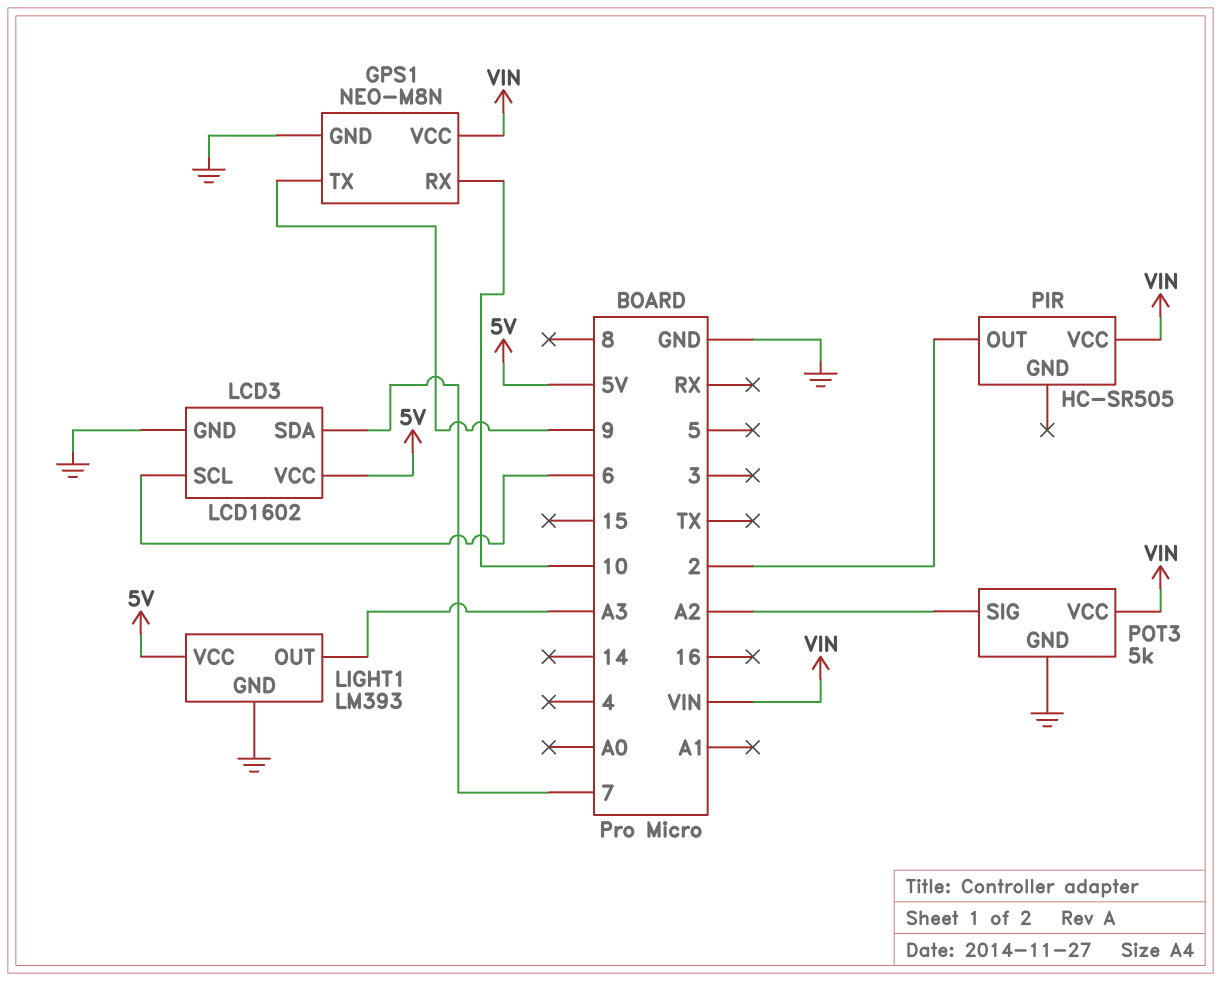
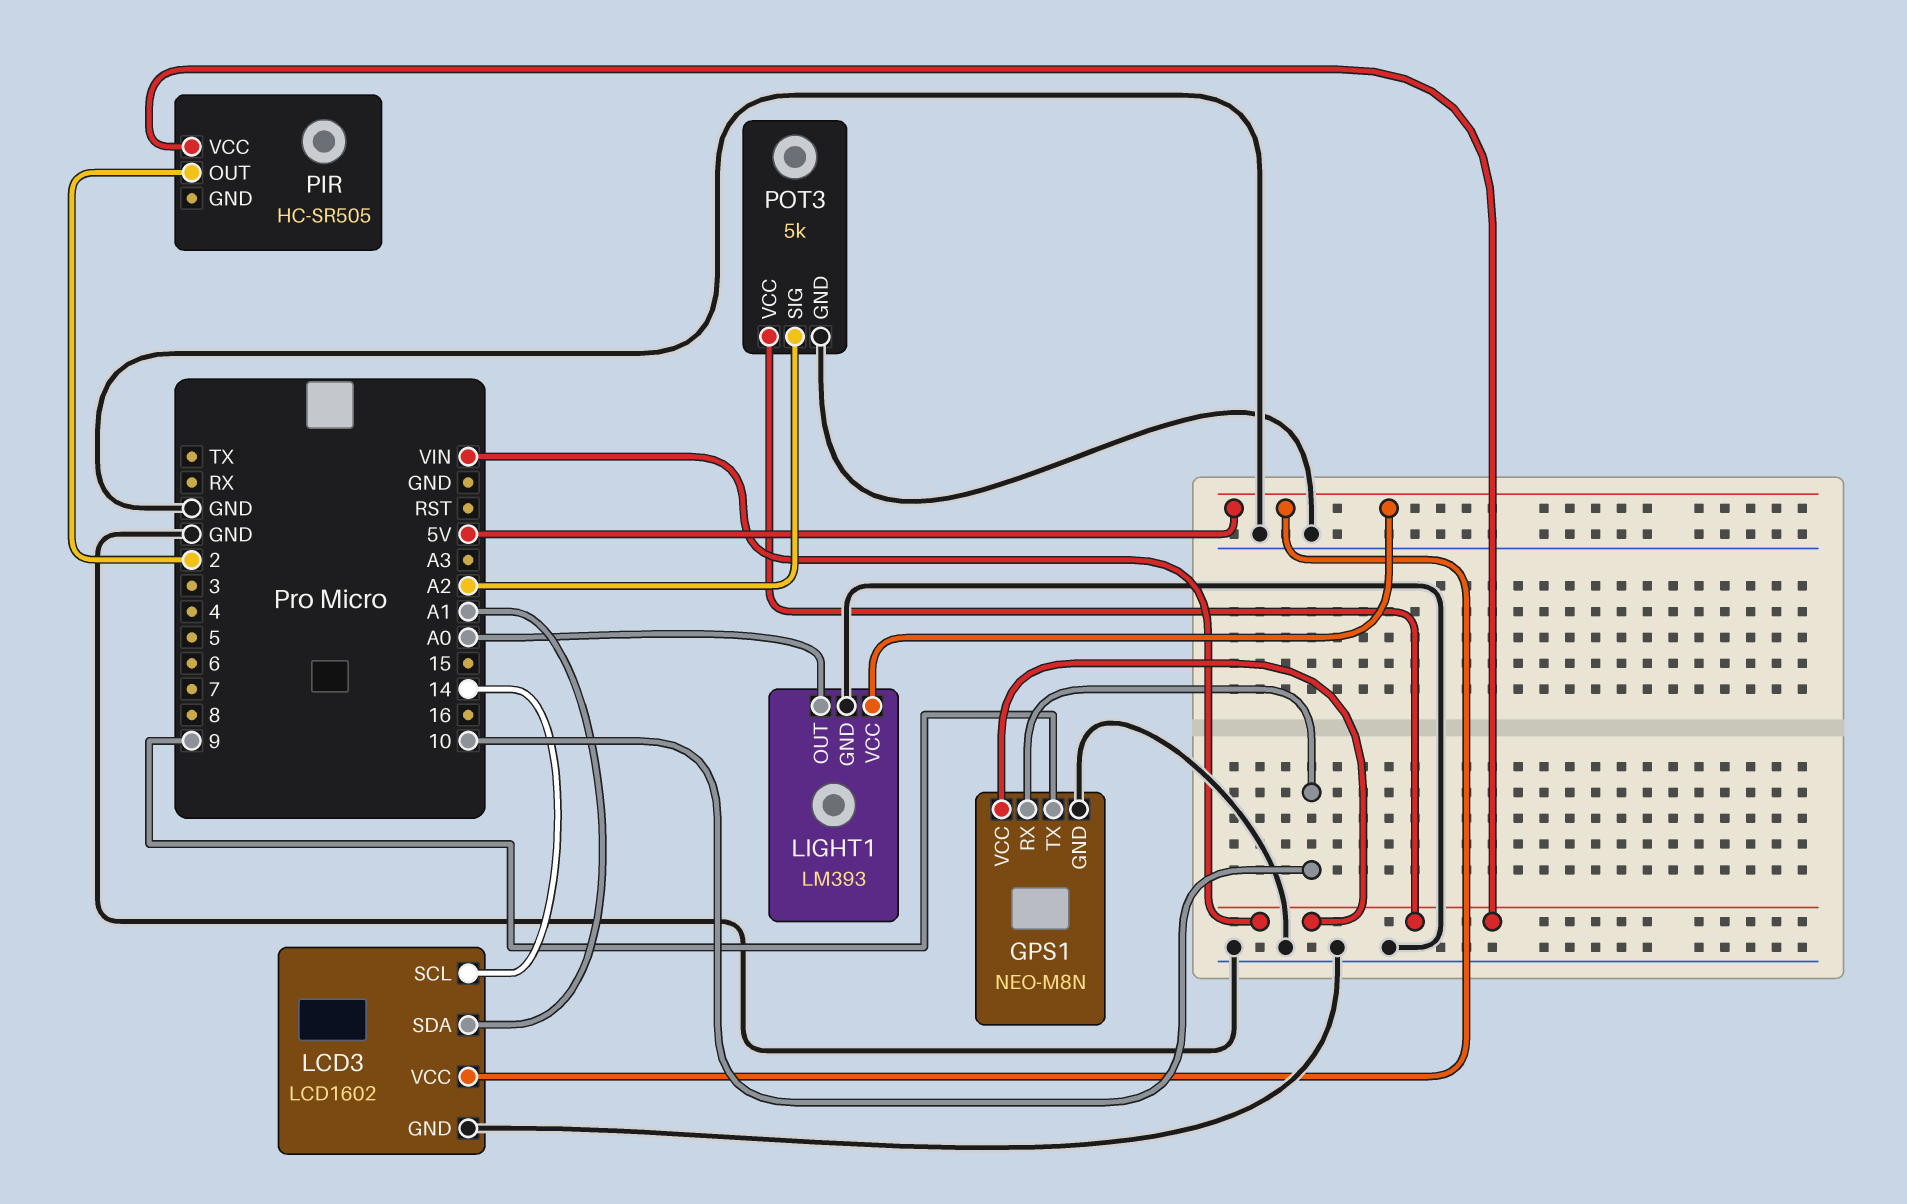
LCD3 pin SCL: 6 -> 14
LCD3 pin SDA: 7 -> A1
LIGHT1 pin OUT: A3 -> A0

